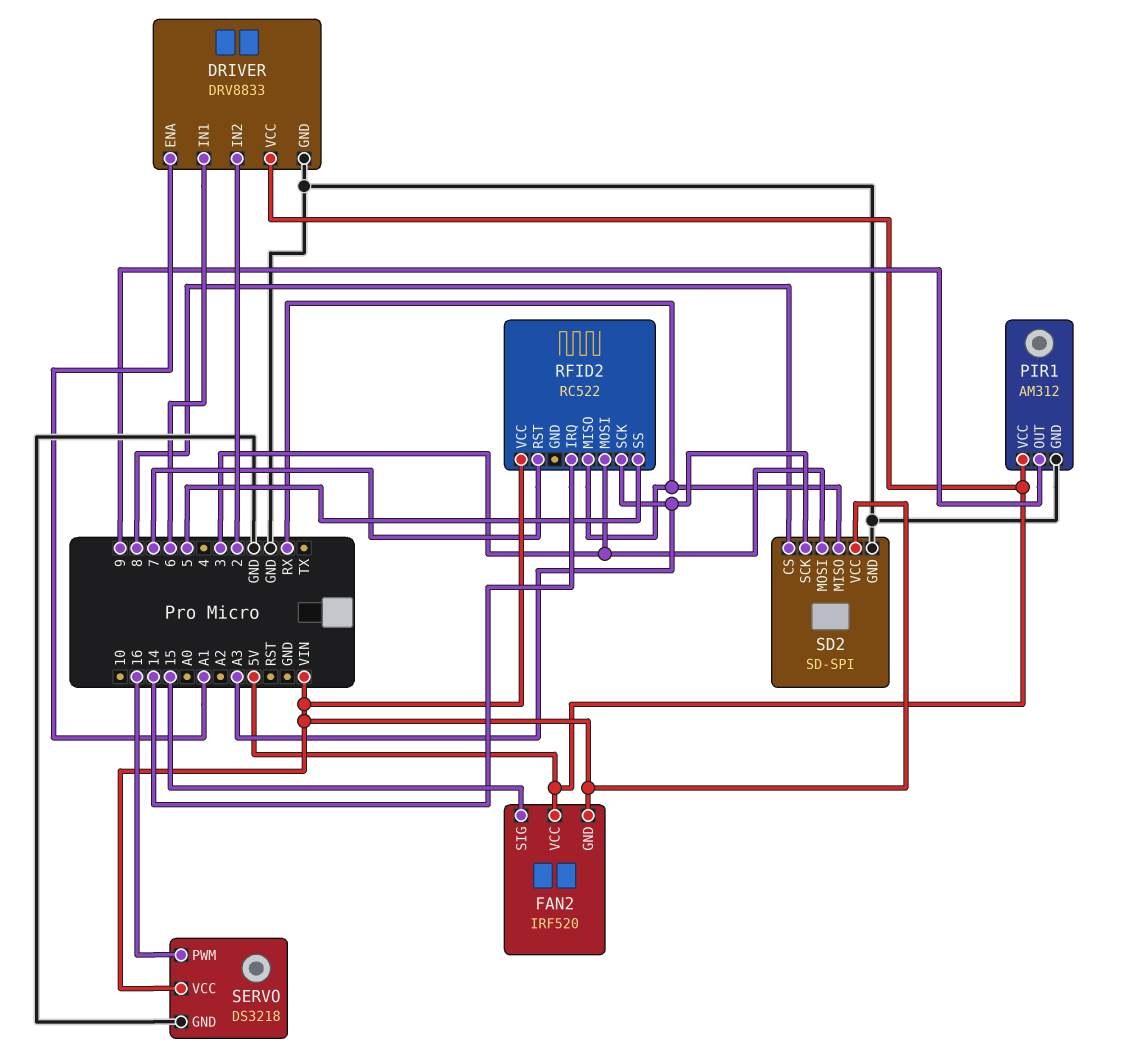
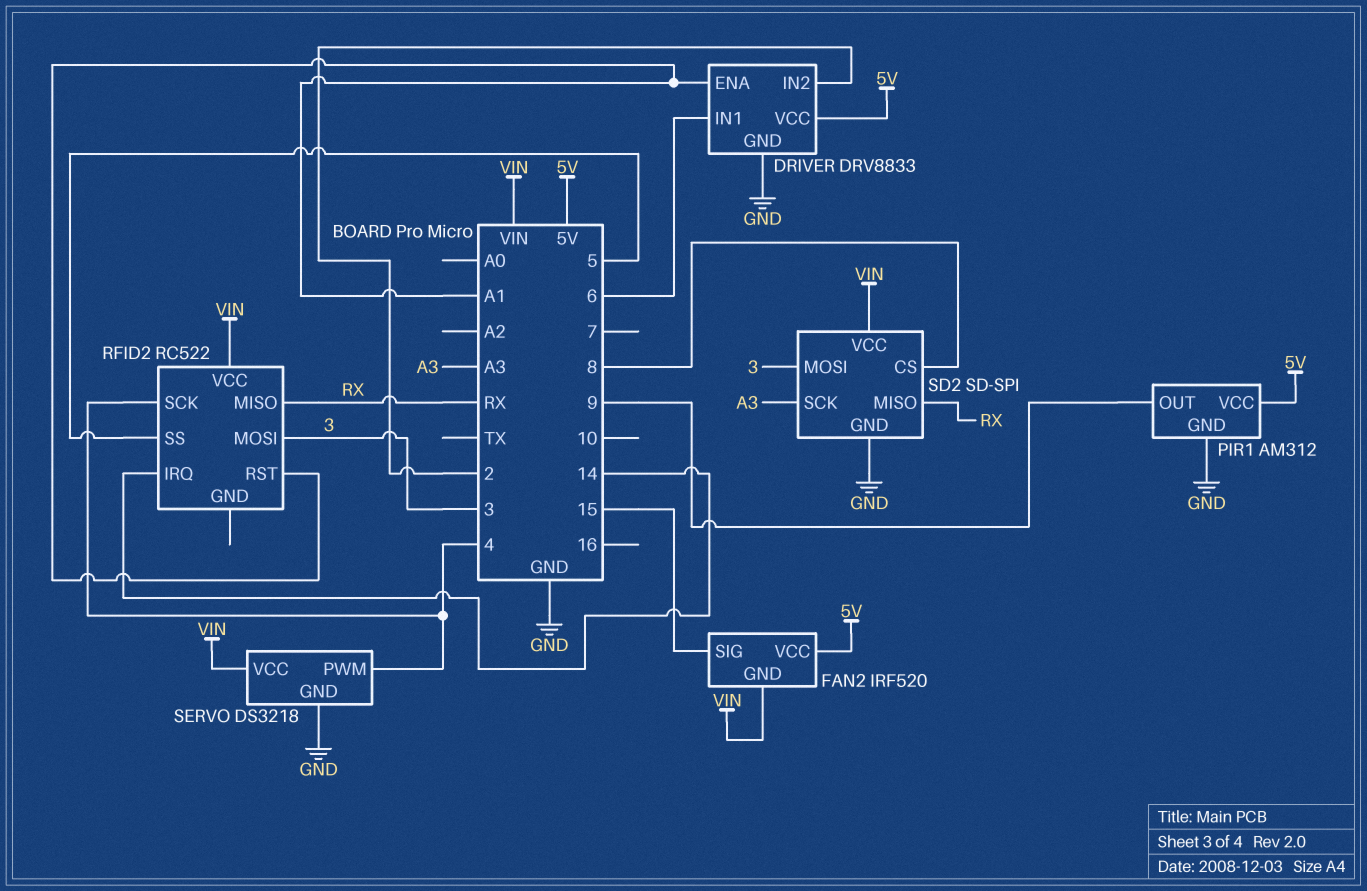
RFID2 pin RST: 7 -> A1
RFID2 pin SCK: A3 -> 4
SERVO pin PWM: 16 -> 4

